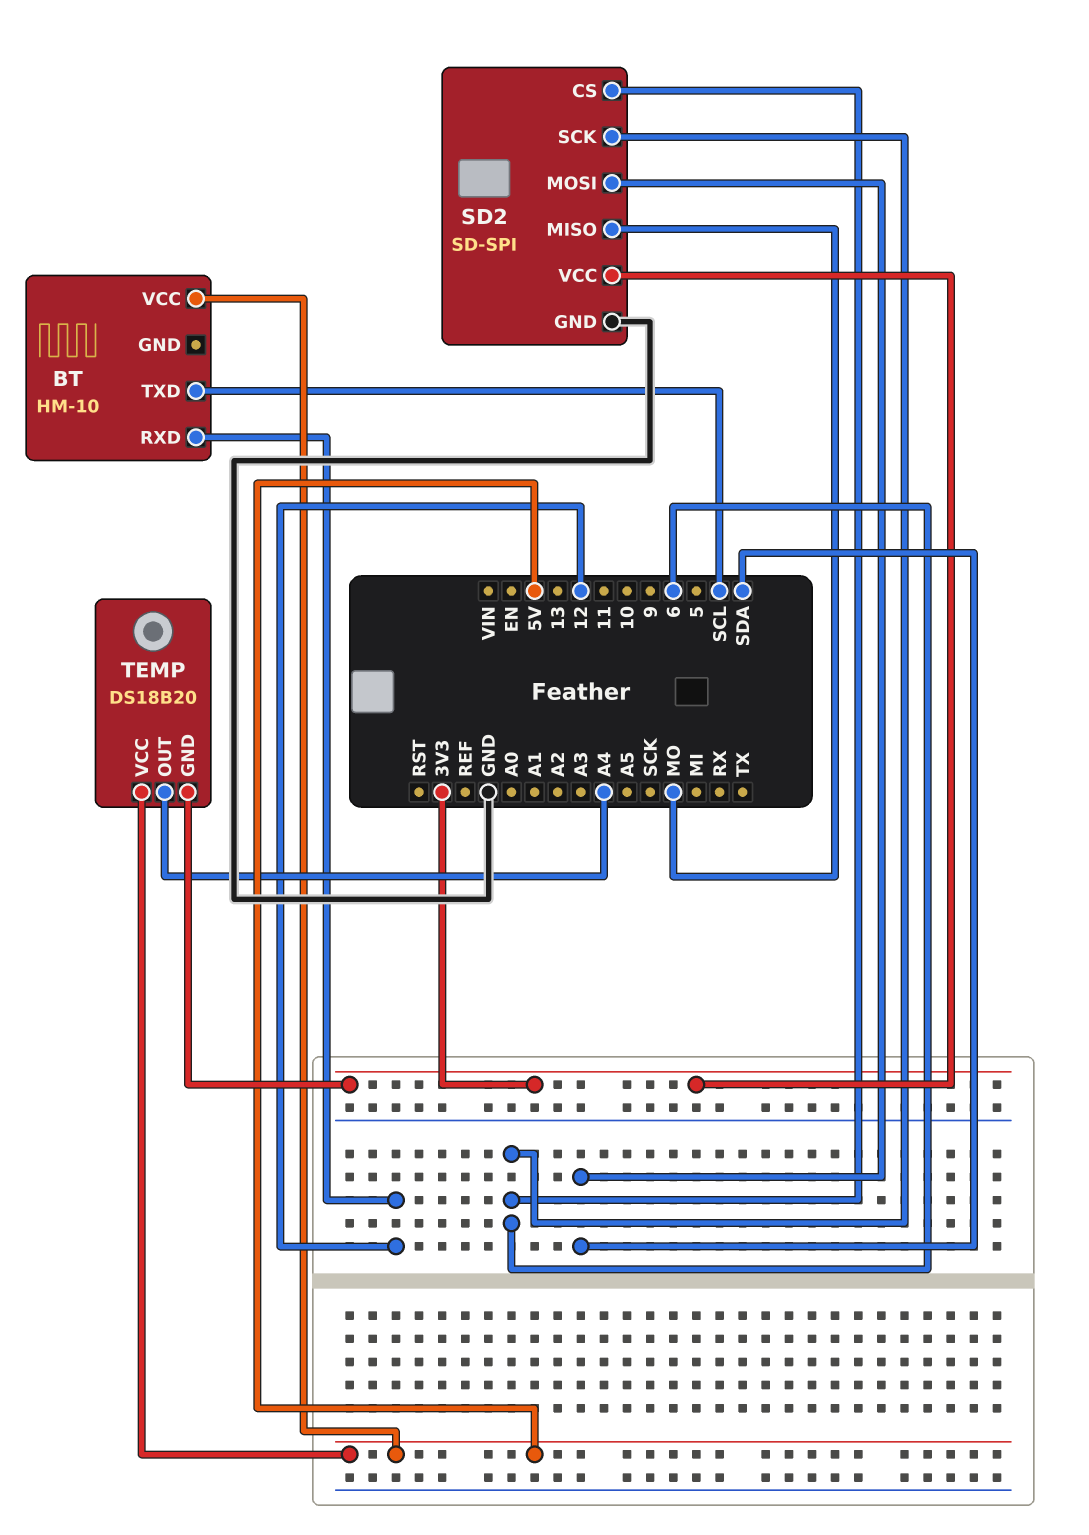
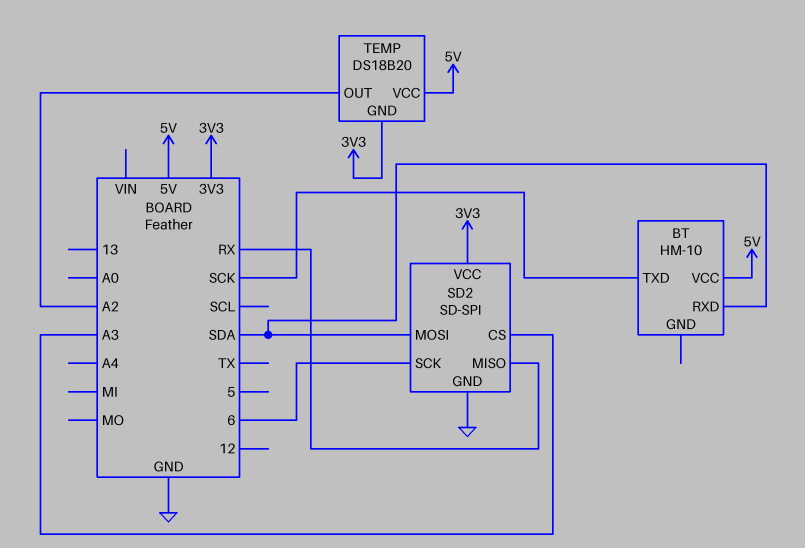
BT pin RXD: 12 -> SDA
BT pin TXD: SCL -> SCK
SD2 pin CS: 6 -> A3
SD2 pin MISO: MO -> RX
TEMP pin OUT: A4 -> A2

